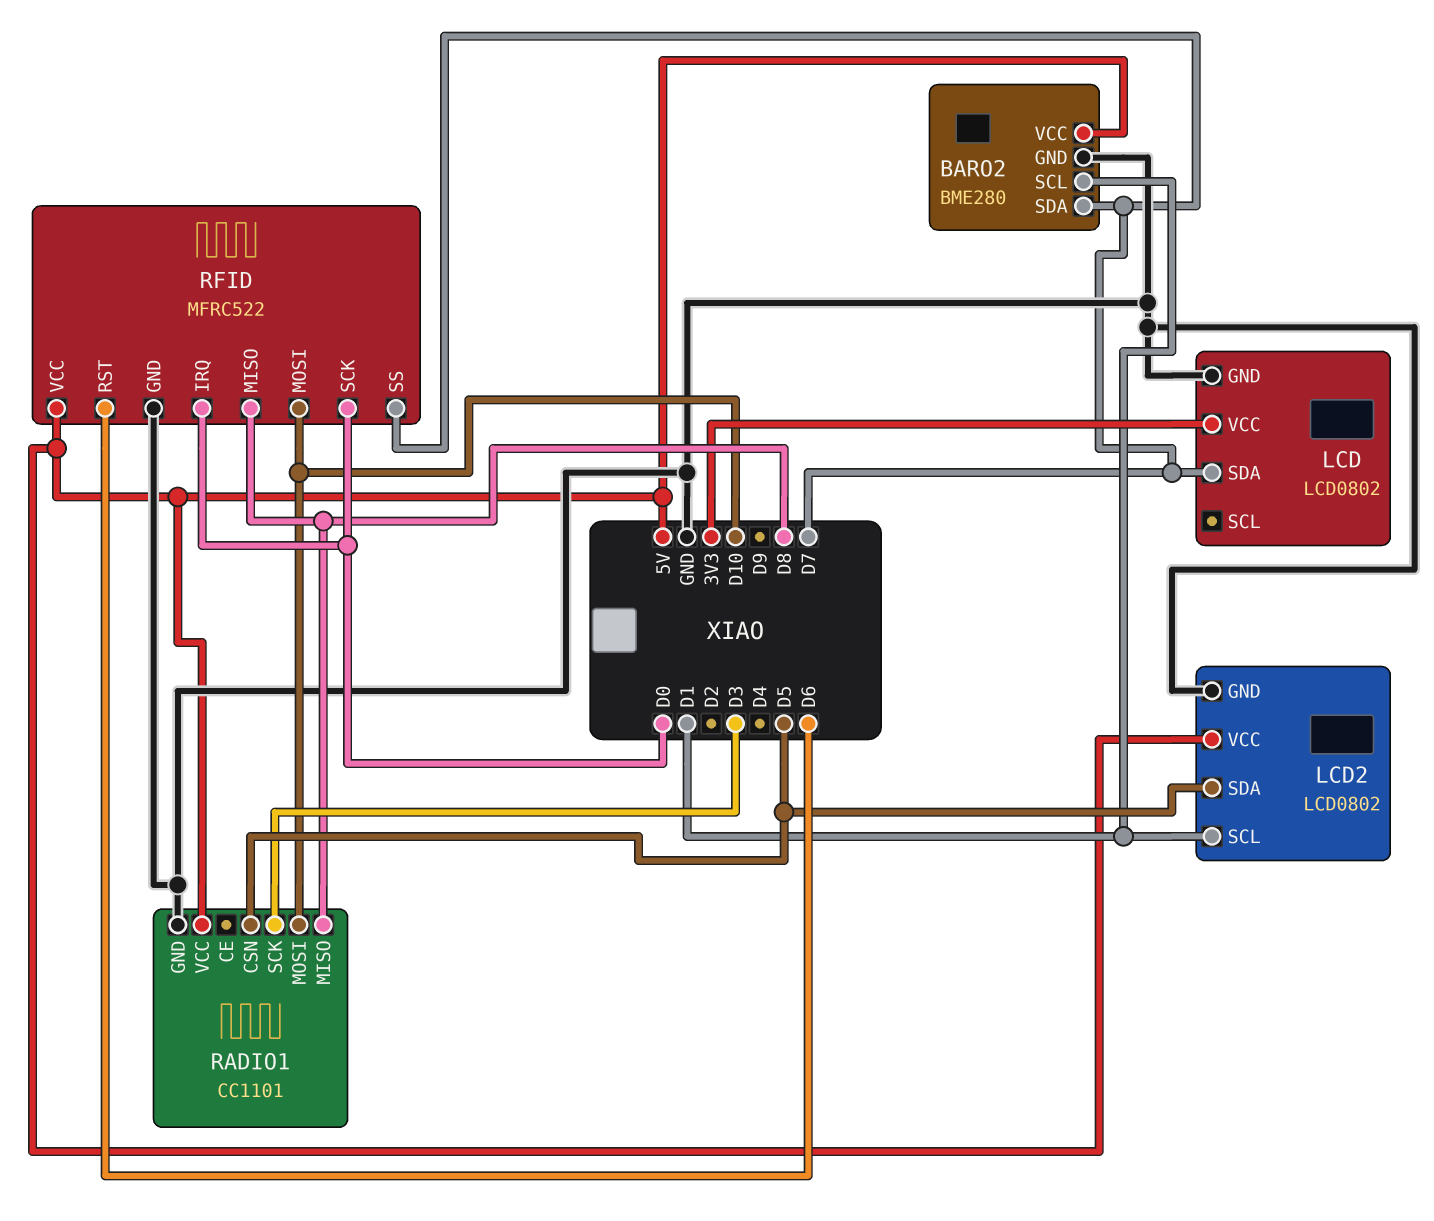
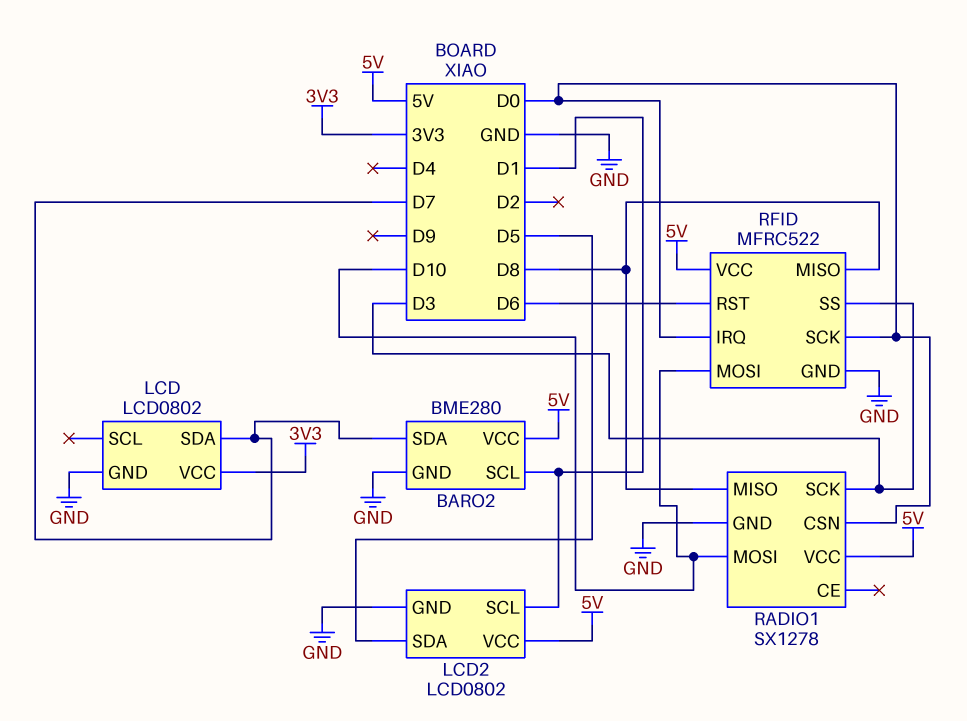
RADIO1: CC1101 -> SX1278
RADIO1 pin CSN: D5 -> D0
RFID pin SS: D7 -> D3

